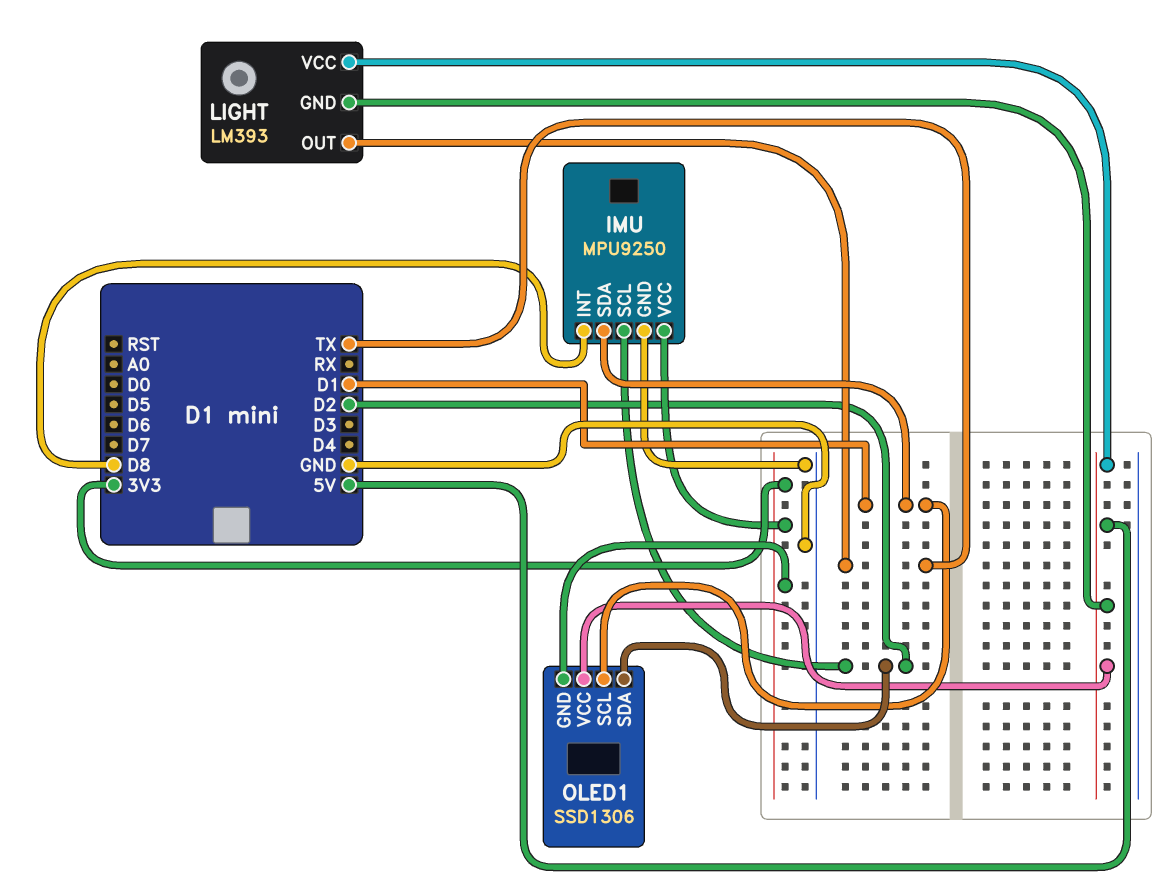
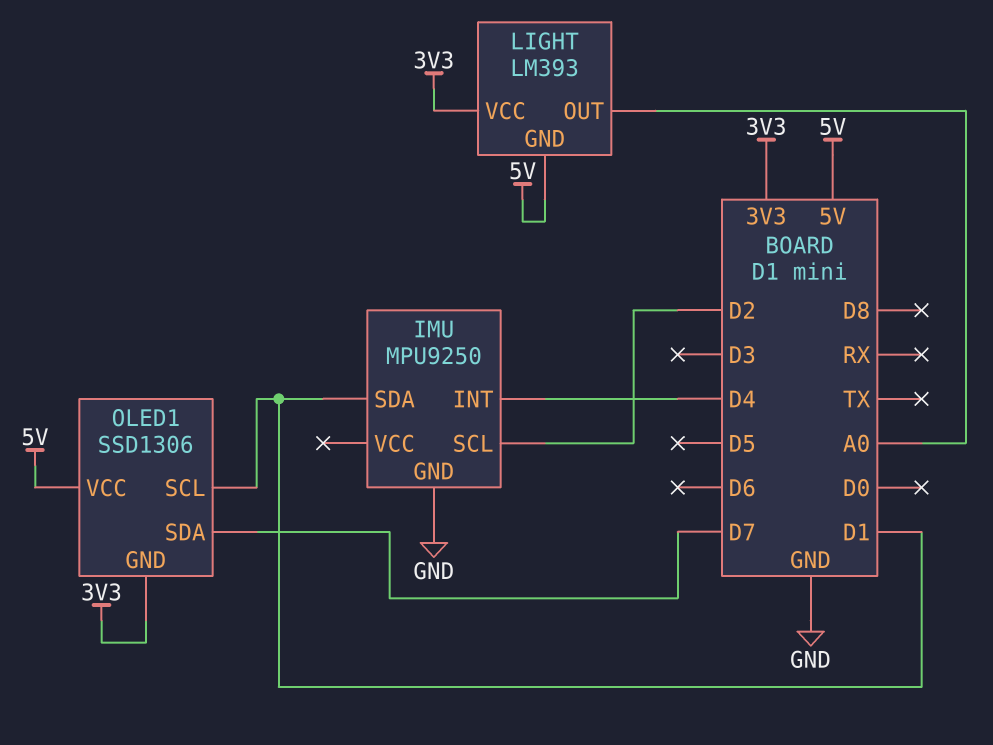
IMU pin INT: D8 -> D4
IMU pin VCC: 3V3 -> none
LIGHT pin OUT: TX -> A0
LIGHT pin VCC: 5V -> 3V3
OLED1 pin SDA: D2 -> D7

